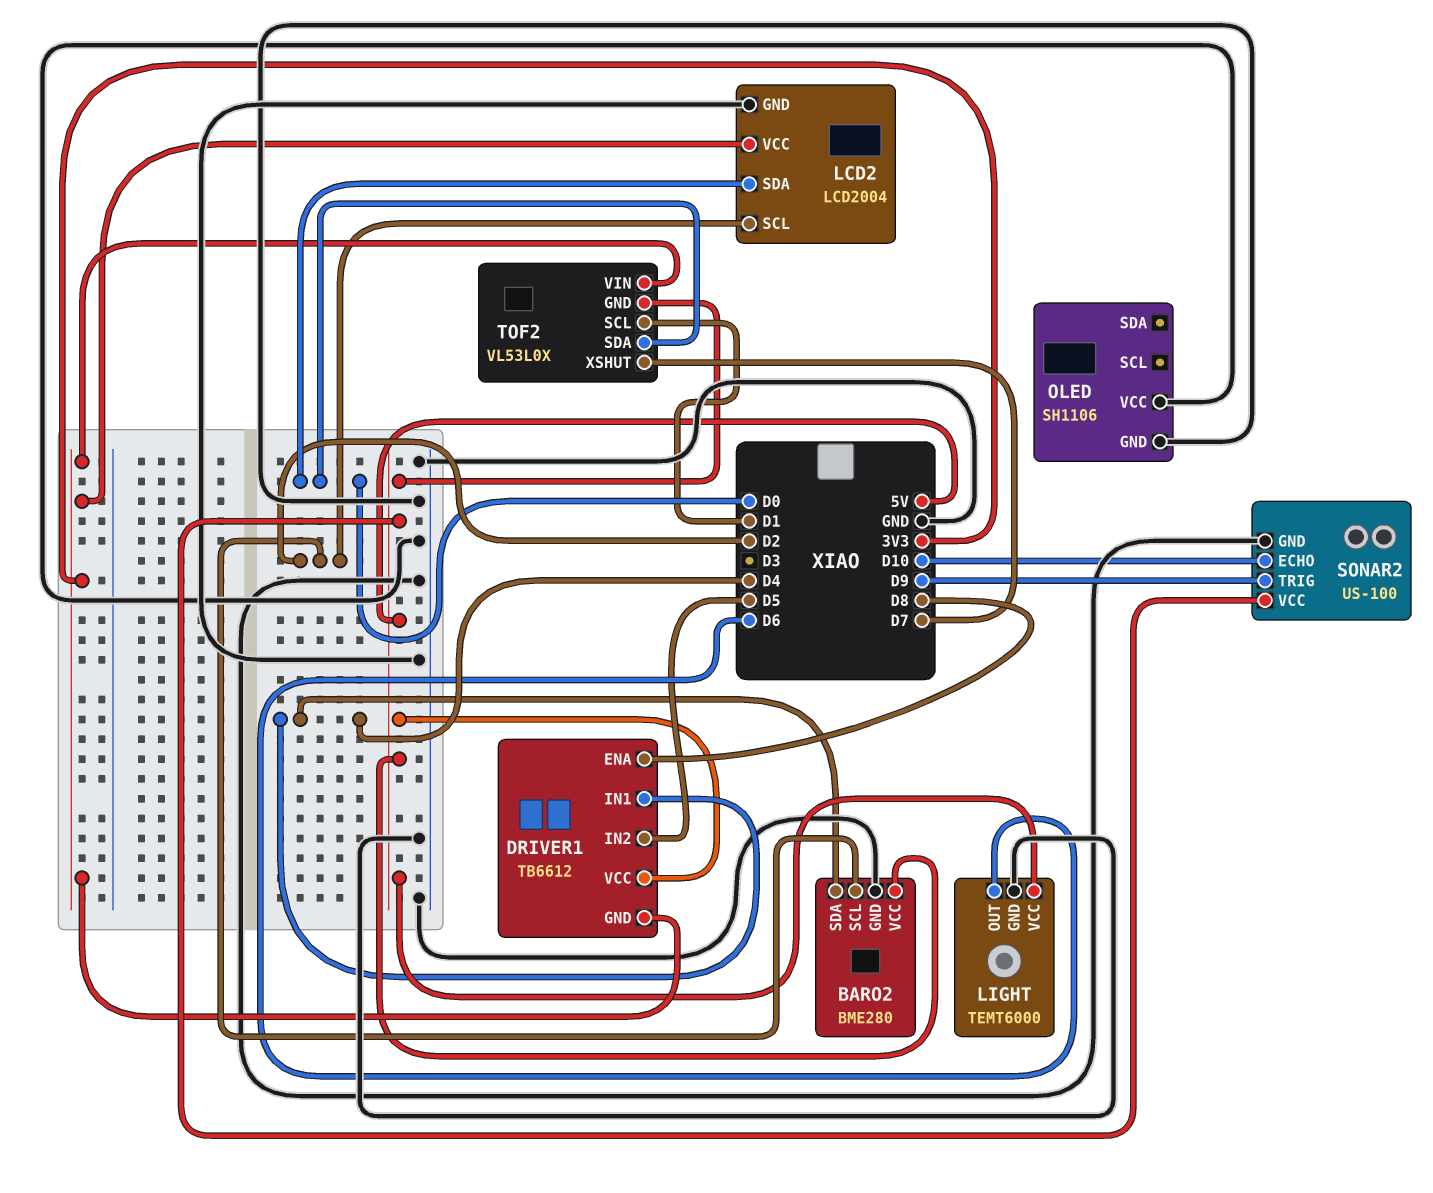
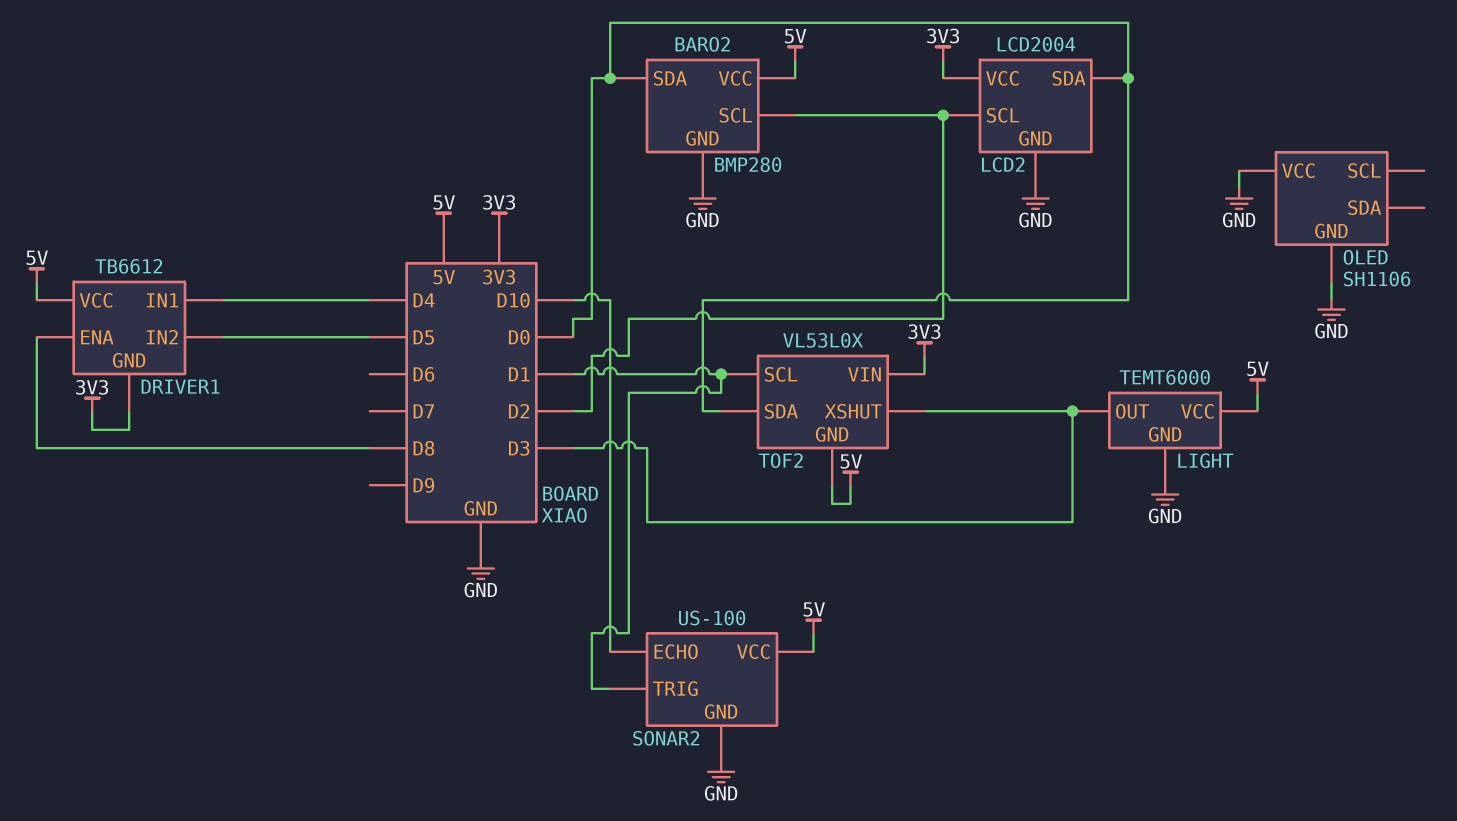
BARO2: BME280 -> BMP280
BARO2 pin SDA: D4 -> D0
LIGHT pin OUT: D6 -> D3
SONAR2 pin TRIG: D9 -> D1
TOF2 pin XSHUT: D7 -> D3

